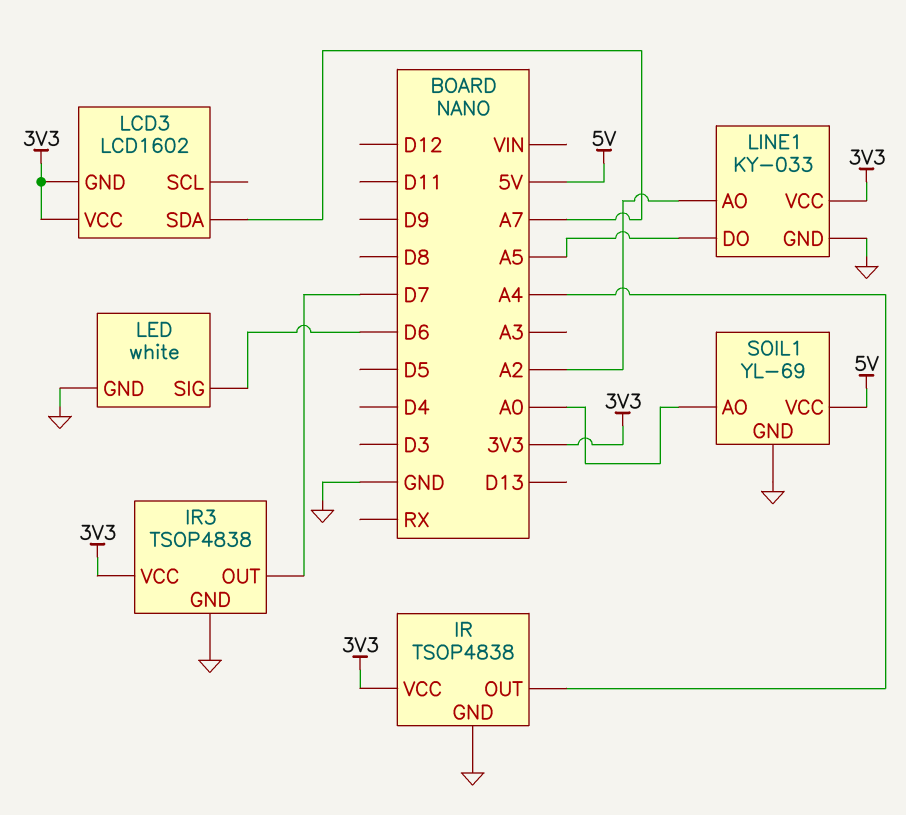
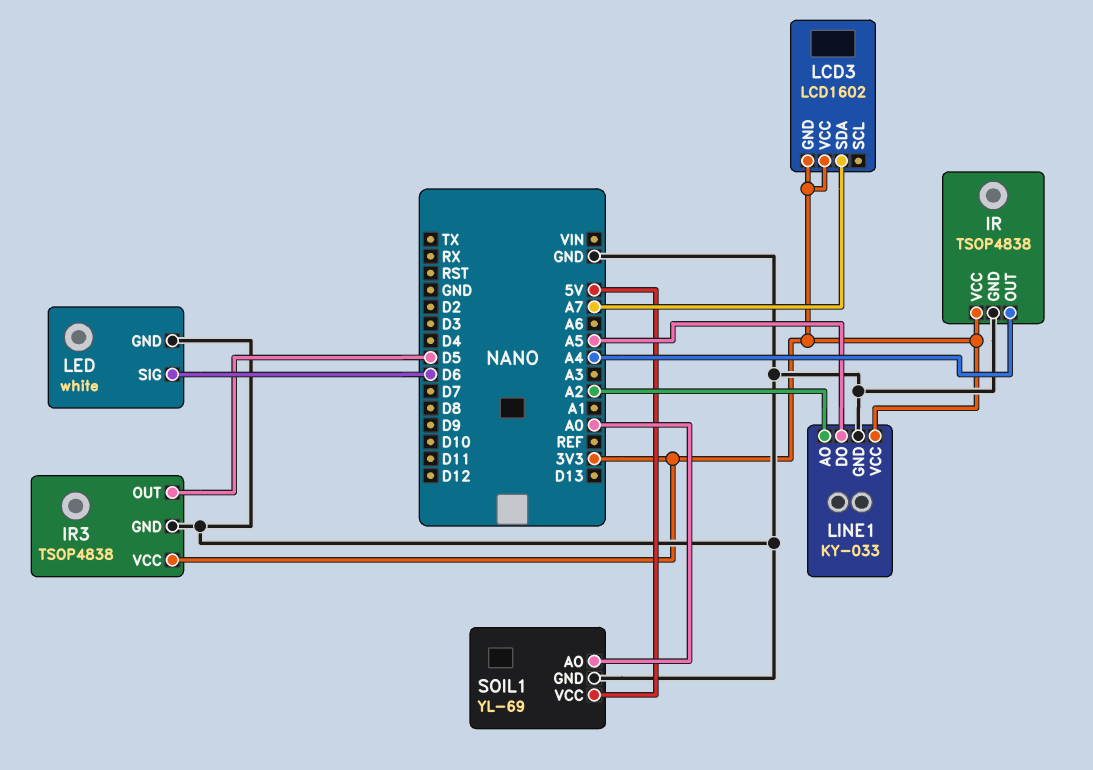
IR3 pin OUT: D7 -> D5

